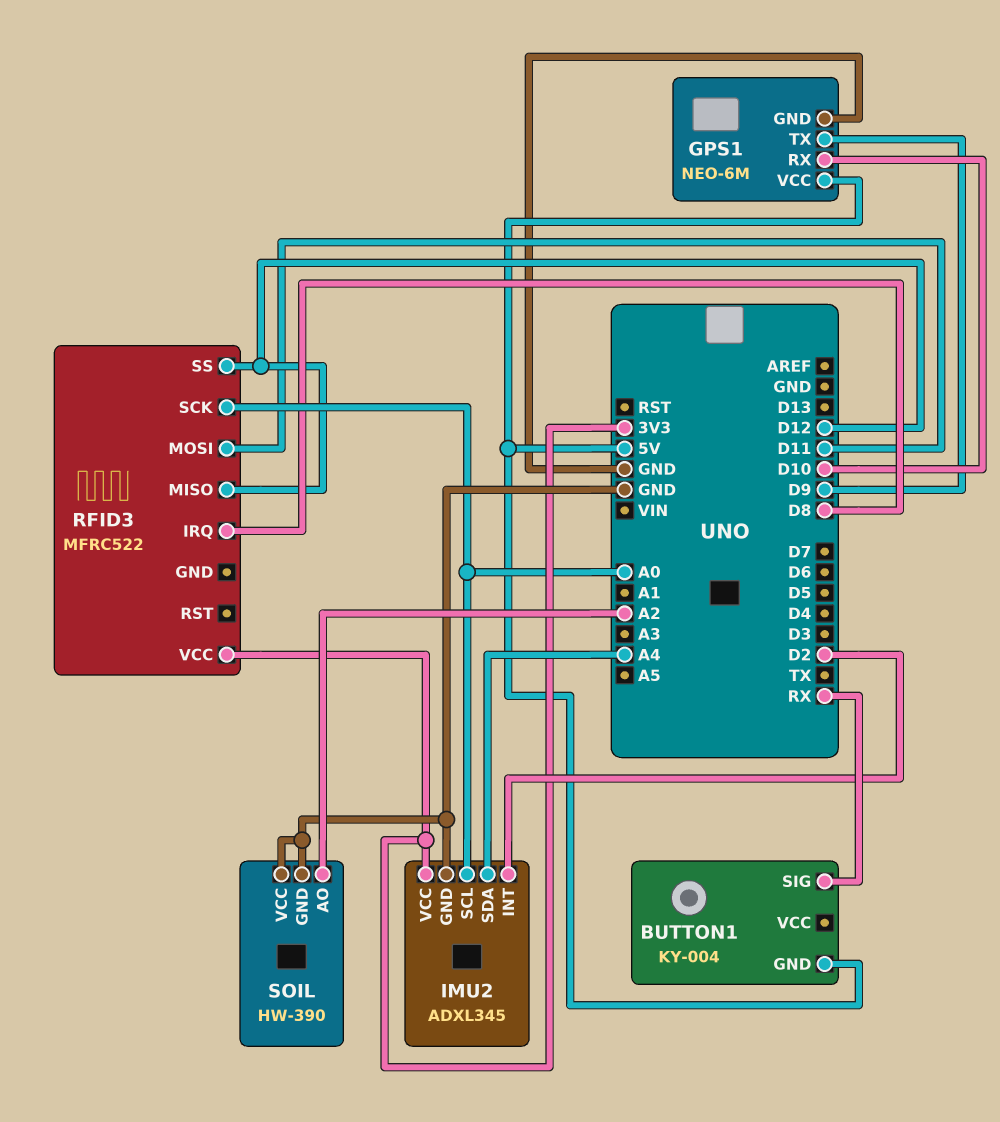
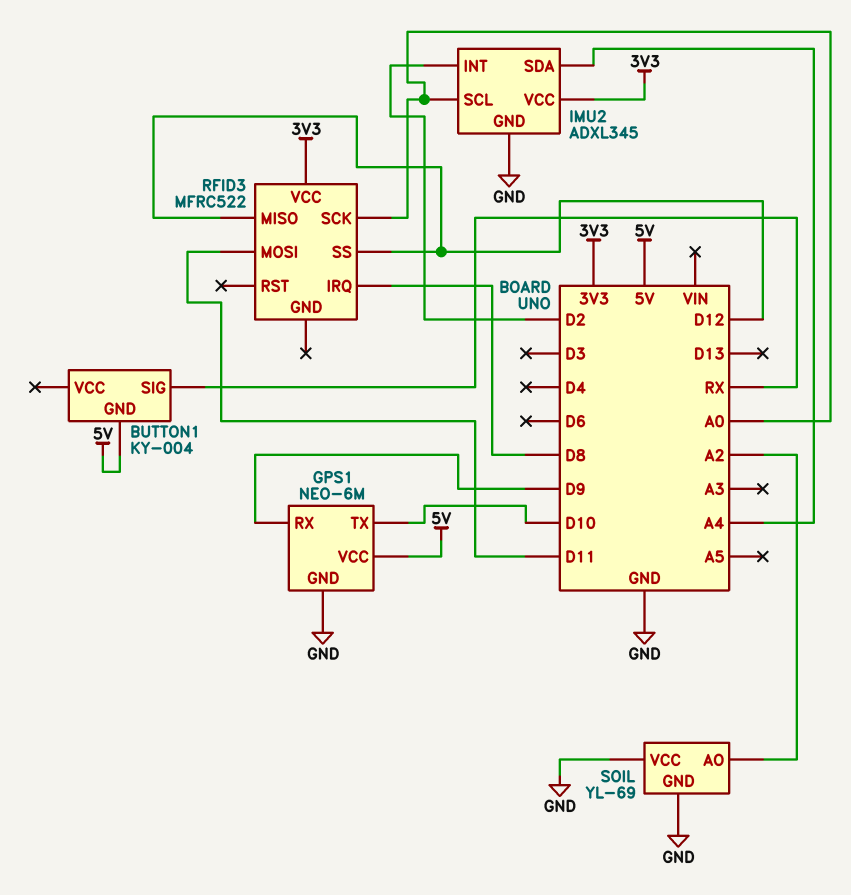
GPS1 pin RX: D10 -> D9
GPS1 pin TX: D9 -> D10
SOIL: HW-390 -> YL-69

